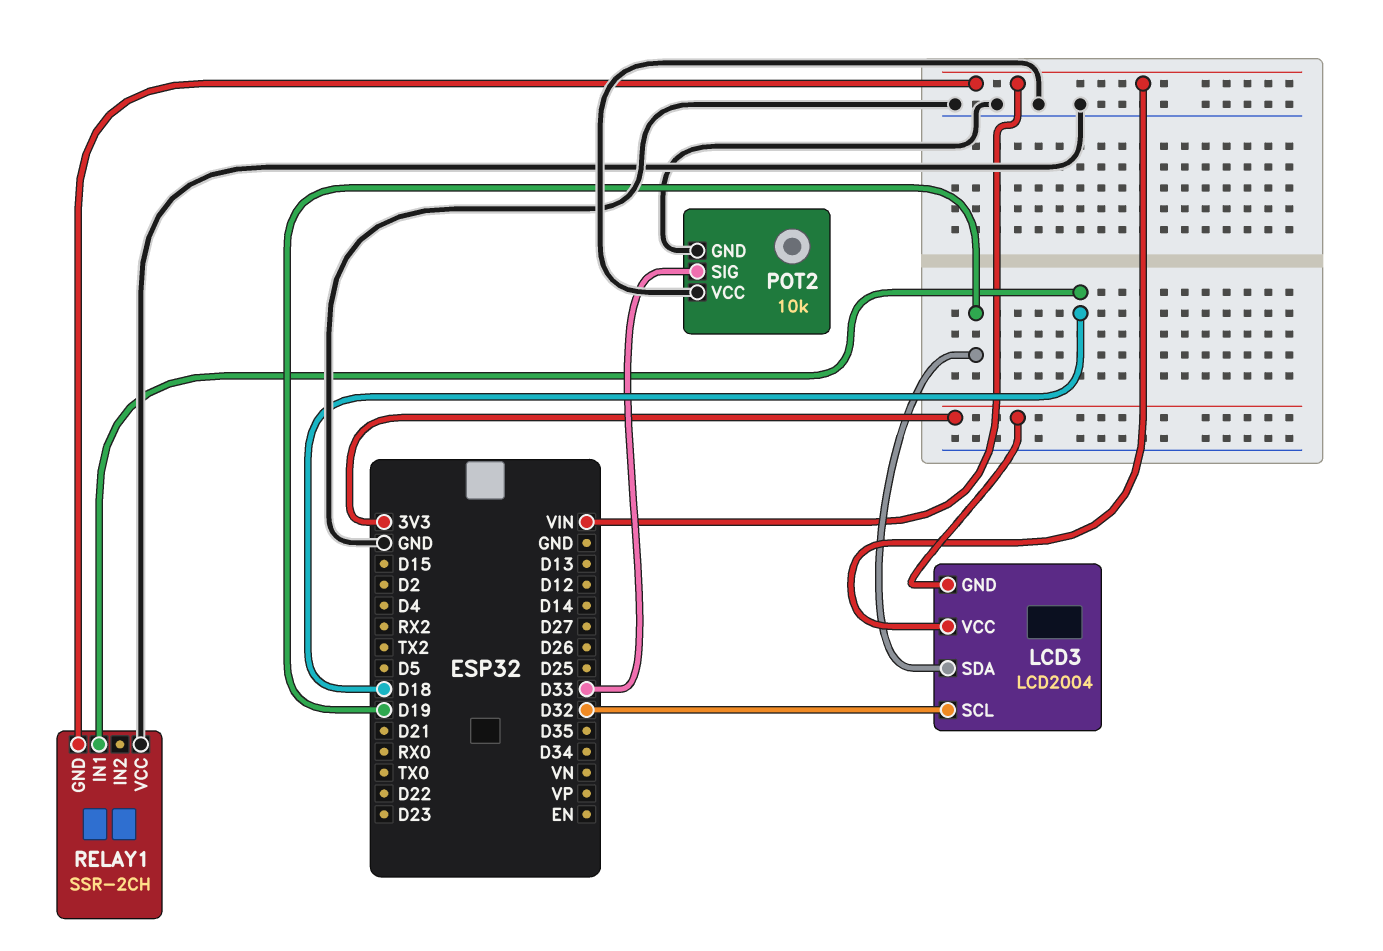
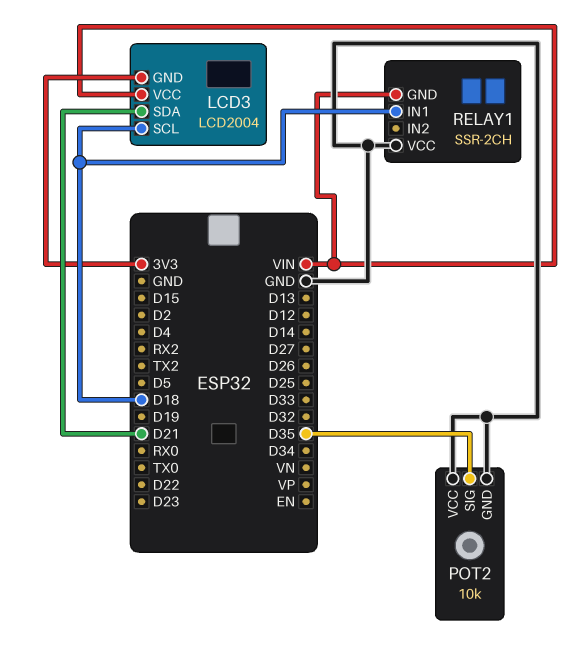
LCD3 pin SCL: D32 -> D18
LCD3 pin SDA: D19 -> D21
POT2 pin SIG: D33 -> D35

